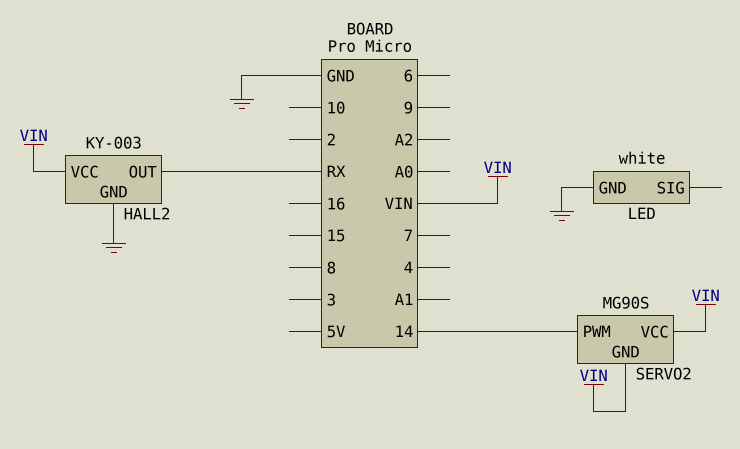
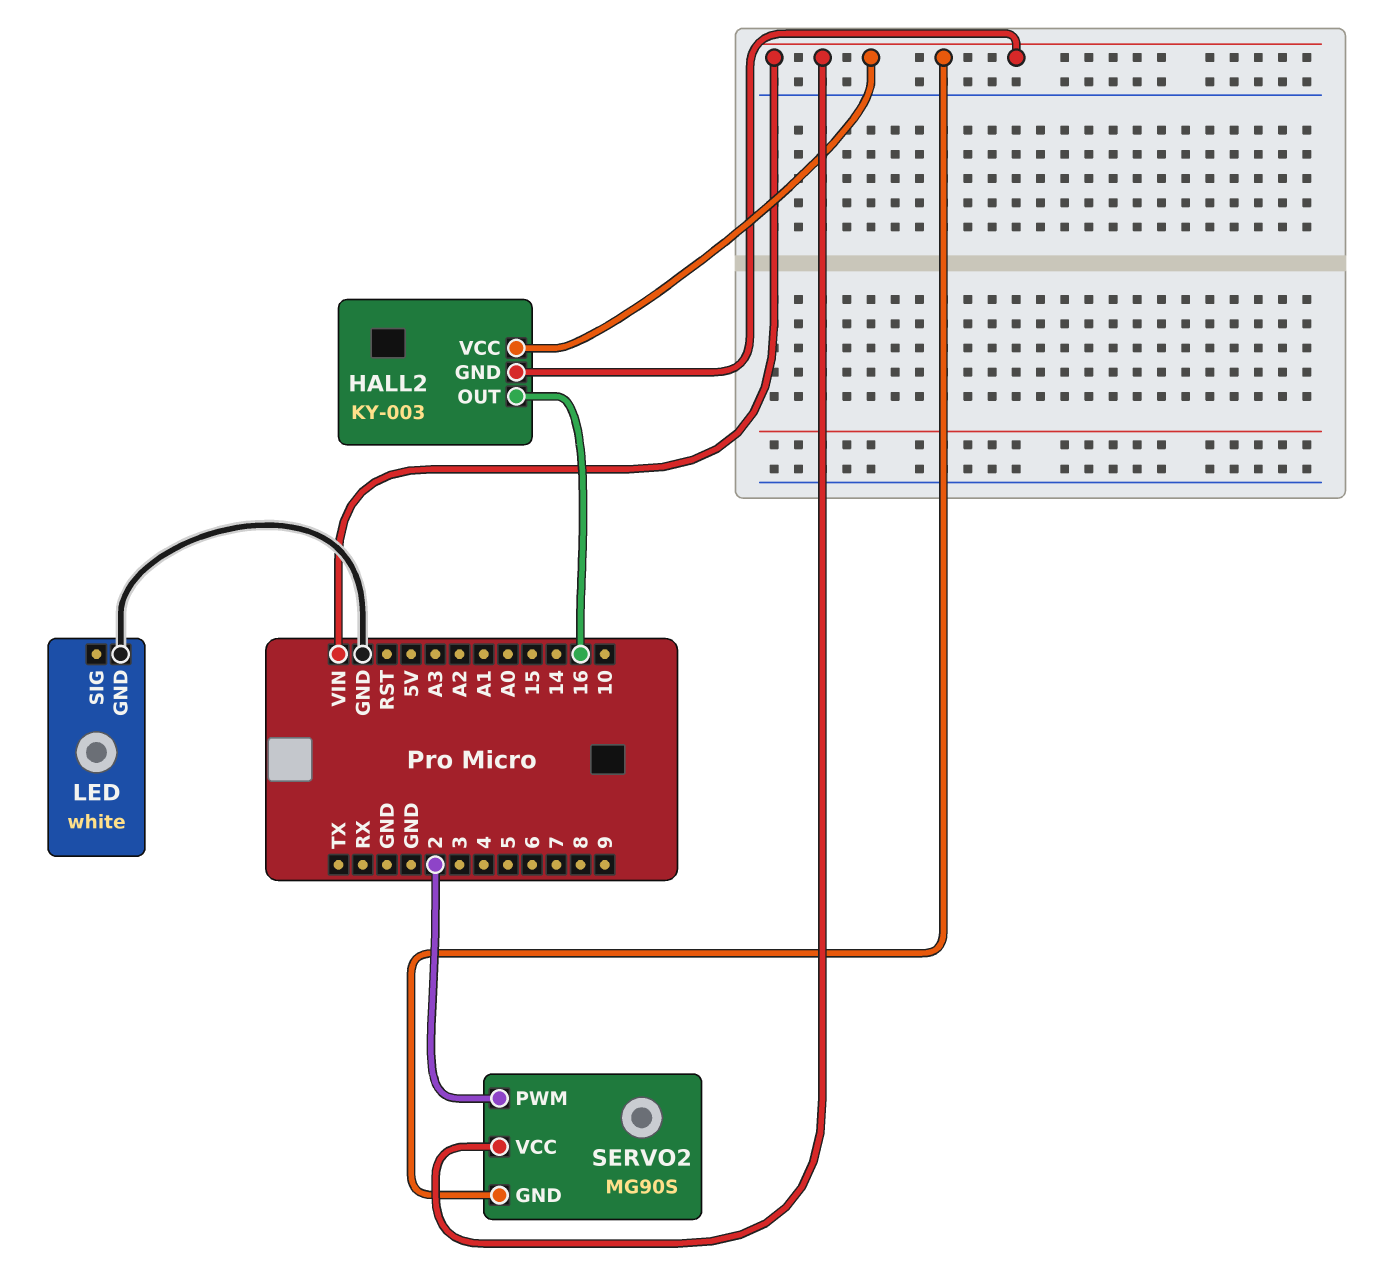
HALL2 pin GND: GND -> VIN
HALL2 pin OUT: RX -> 16
SERVO2 pin PWM: 14 -> 2

